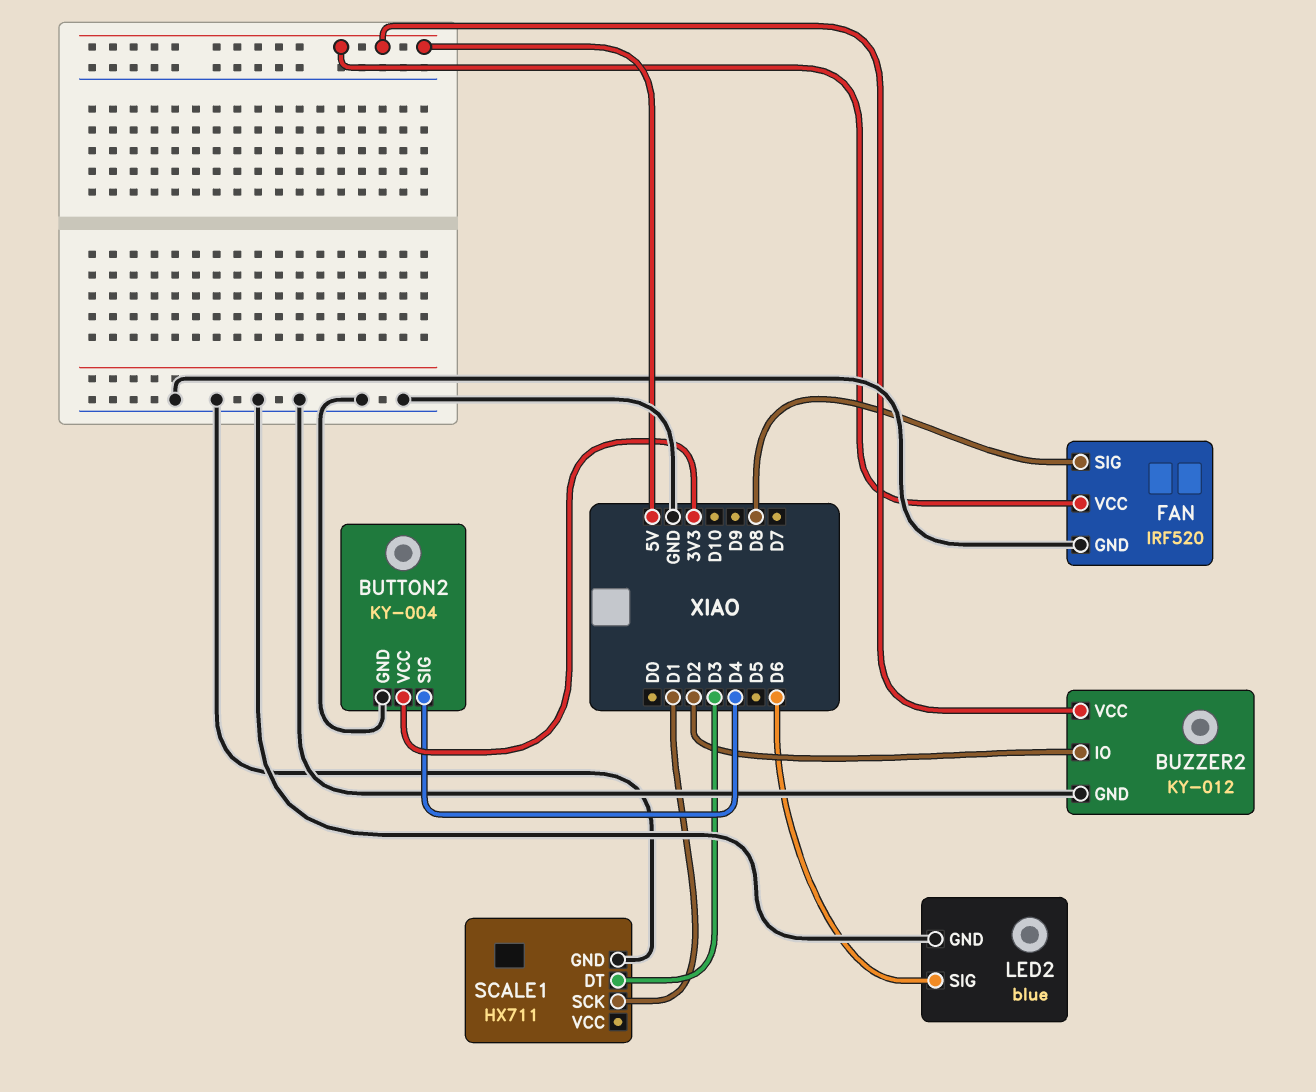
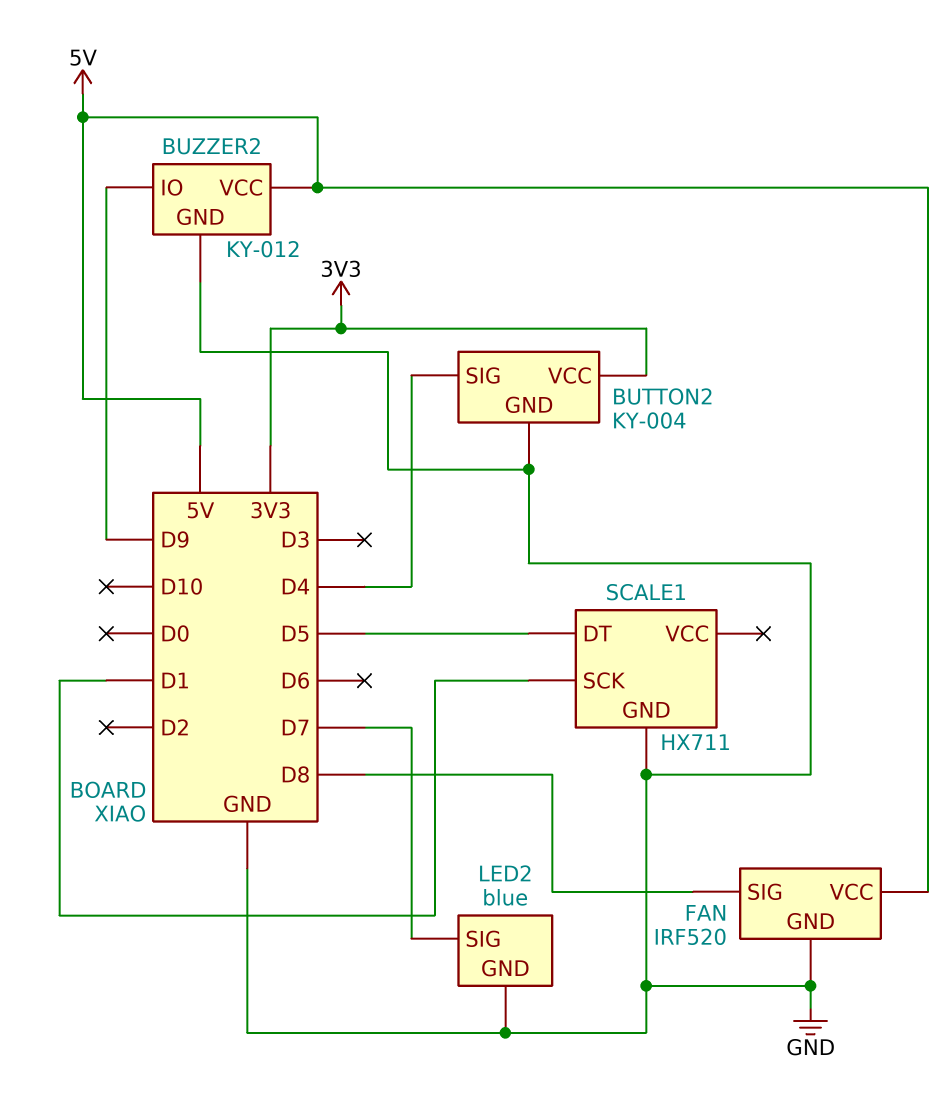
BUZZER2 pin IO: D2 -> D9
LED2 pin SIG: D6 -> D7
SCALE1 pin DT: D3 -> D5

